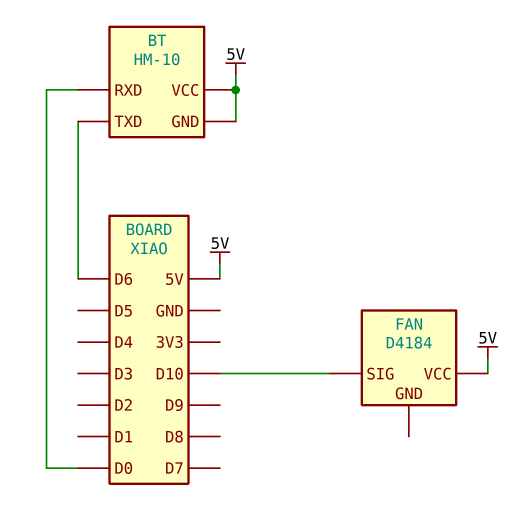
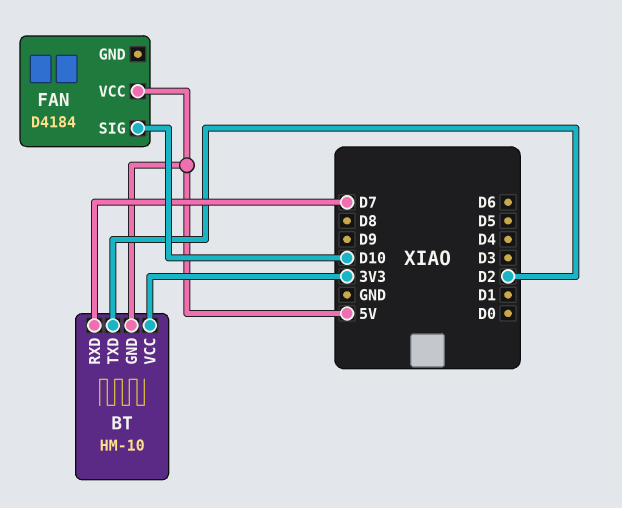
BT pin RXD: D0 -> D7
BT pin TXD: D6 -> D2
BT pin VCC: 5V -> 3V3

